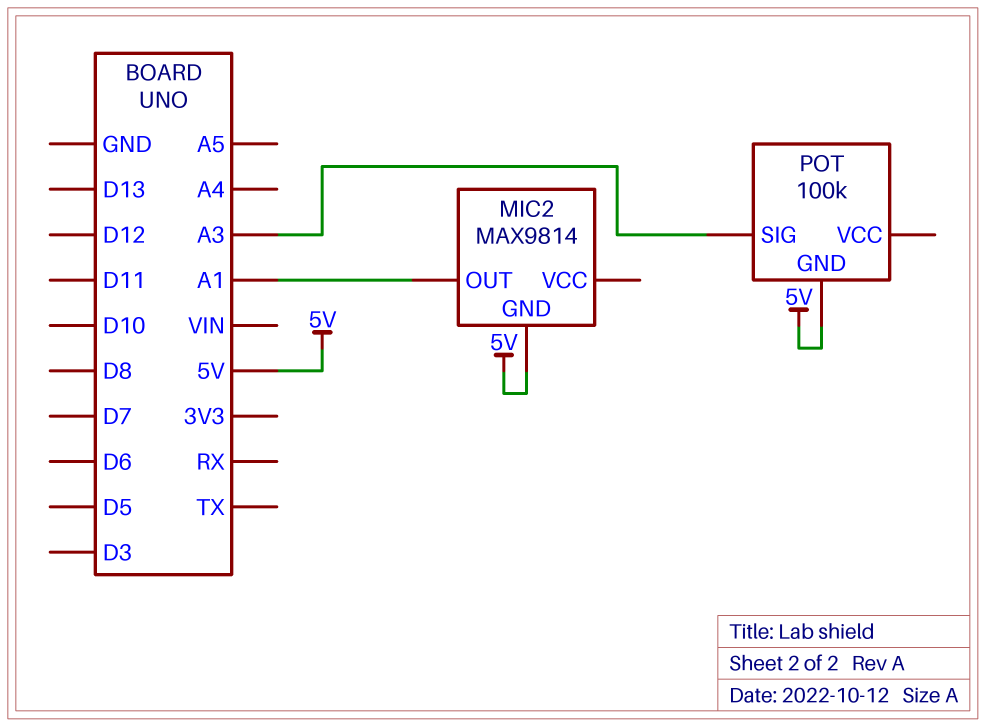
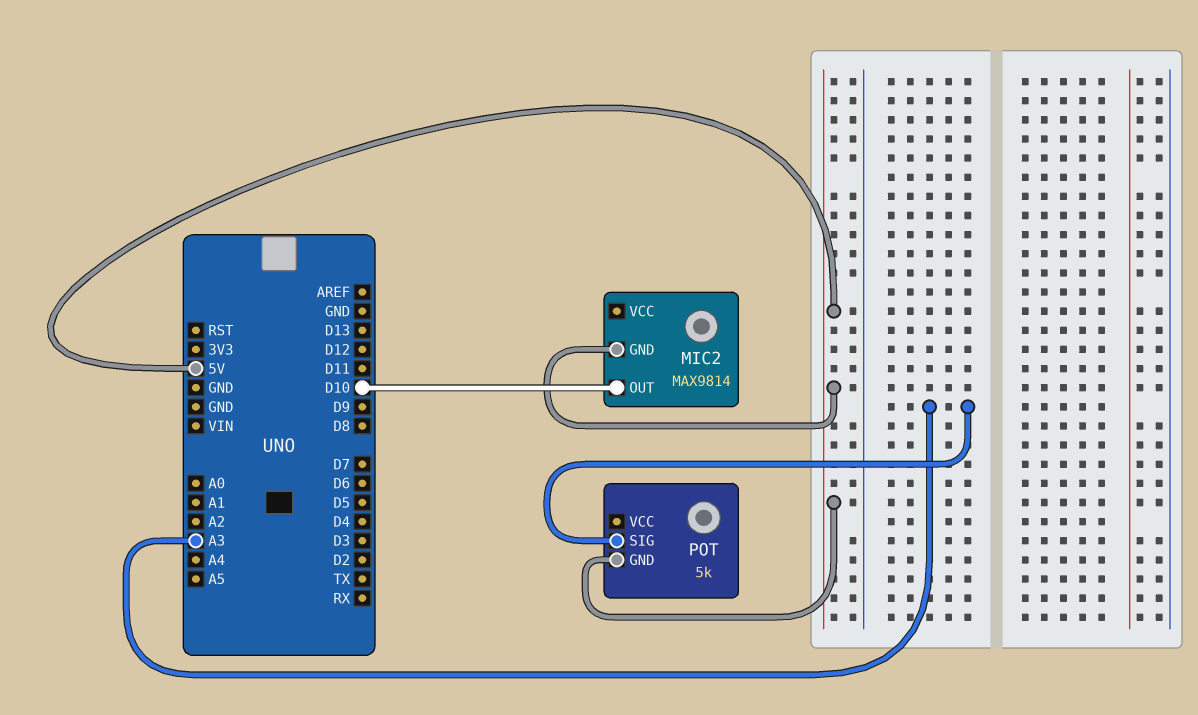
MIC2 pin OUT: A1 -> D10
POT: 100k -> 5k

